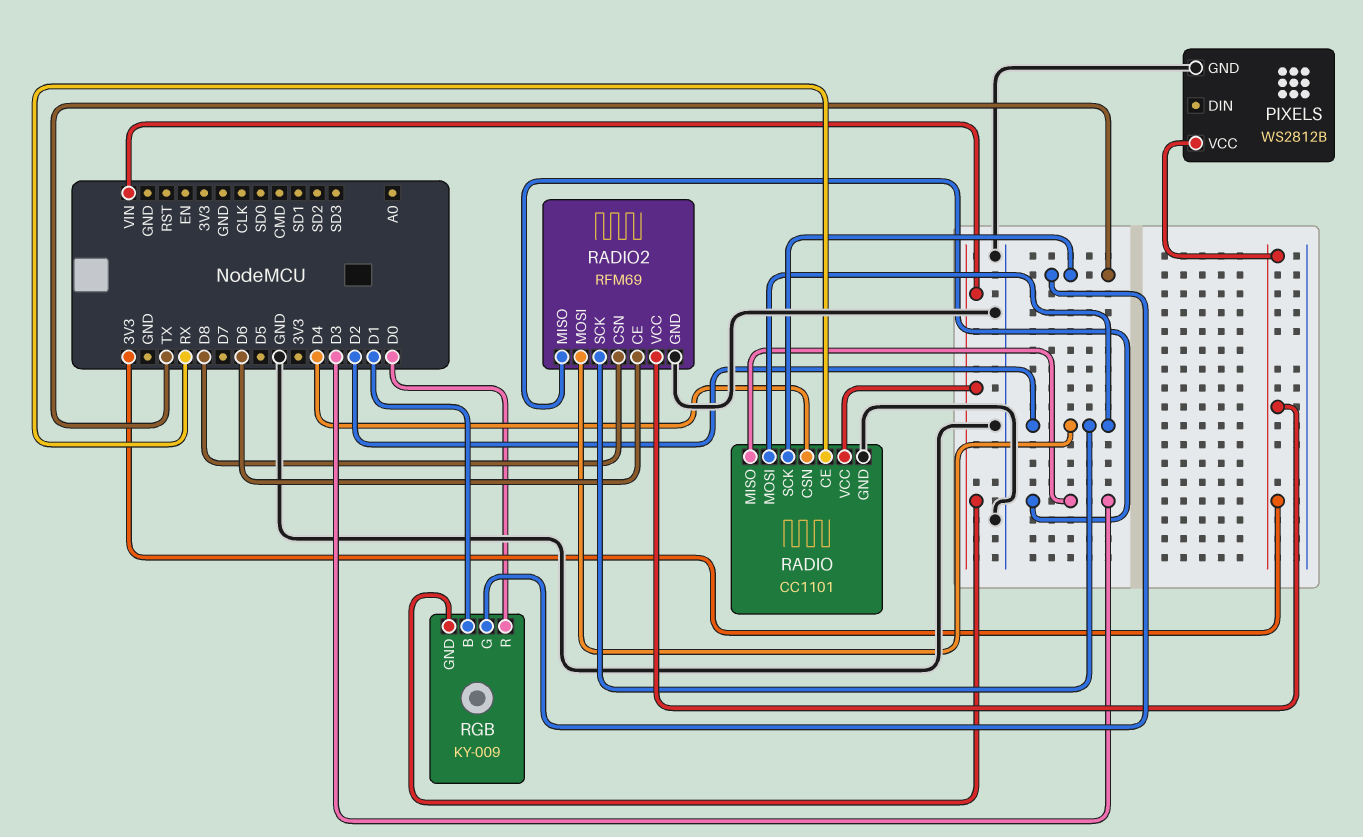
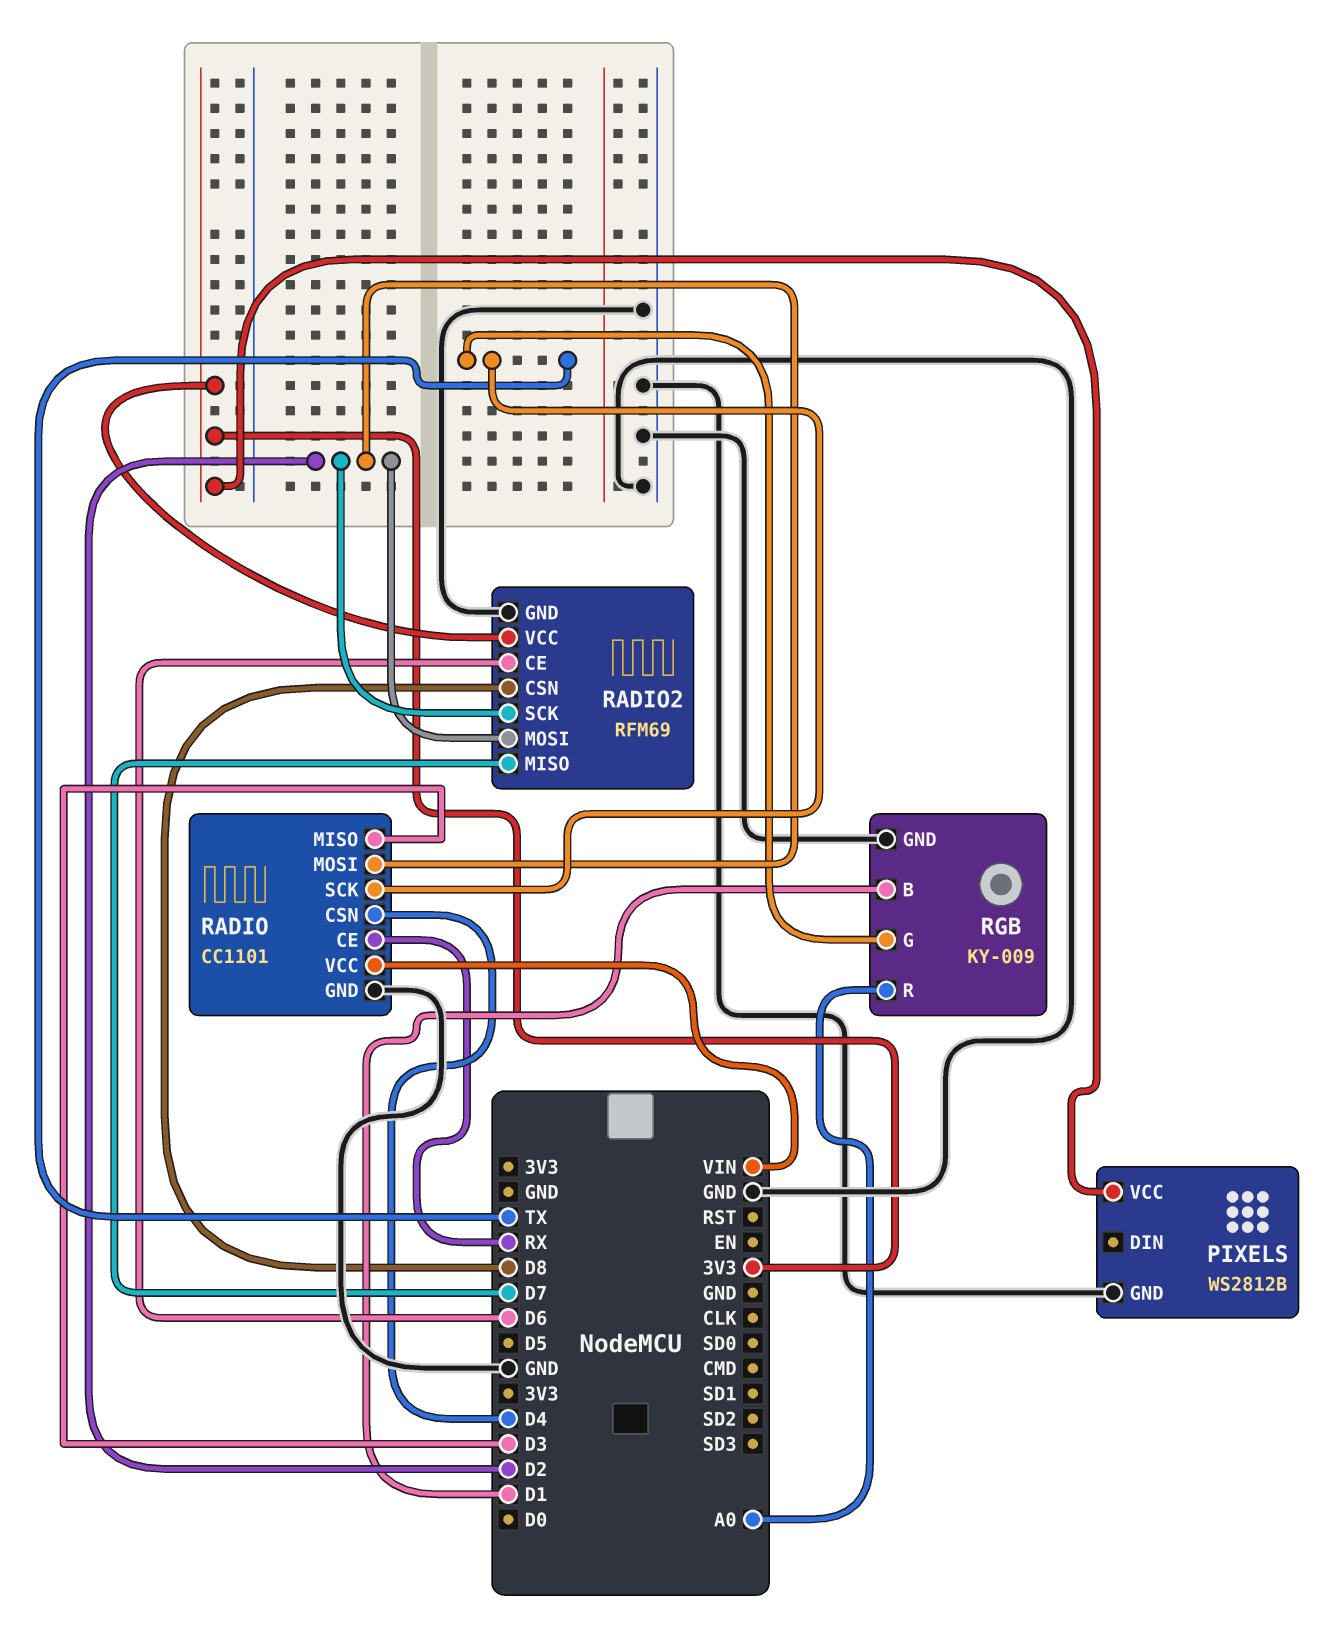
RADIO2 pin MISO: D3 -> D7
RGB pin GND: VIN -> GND
RGB pin R: D0 -> A0

